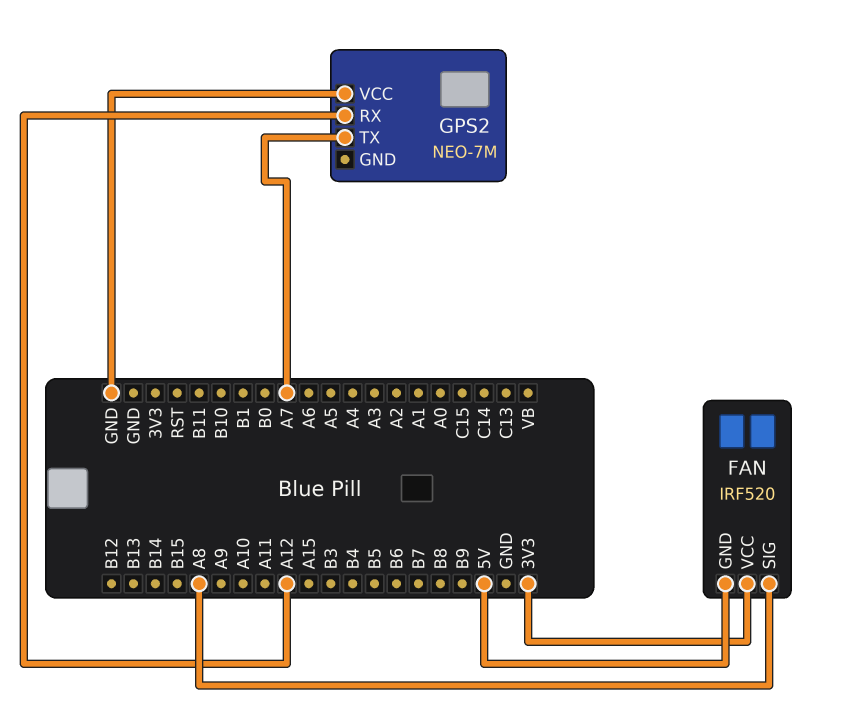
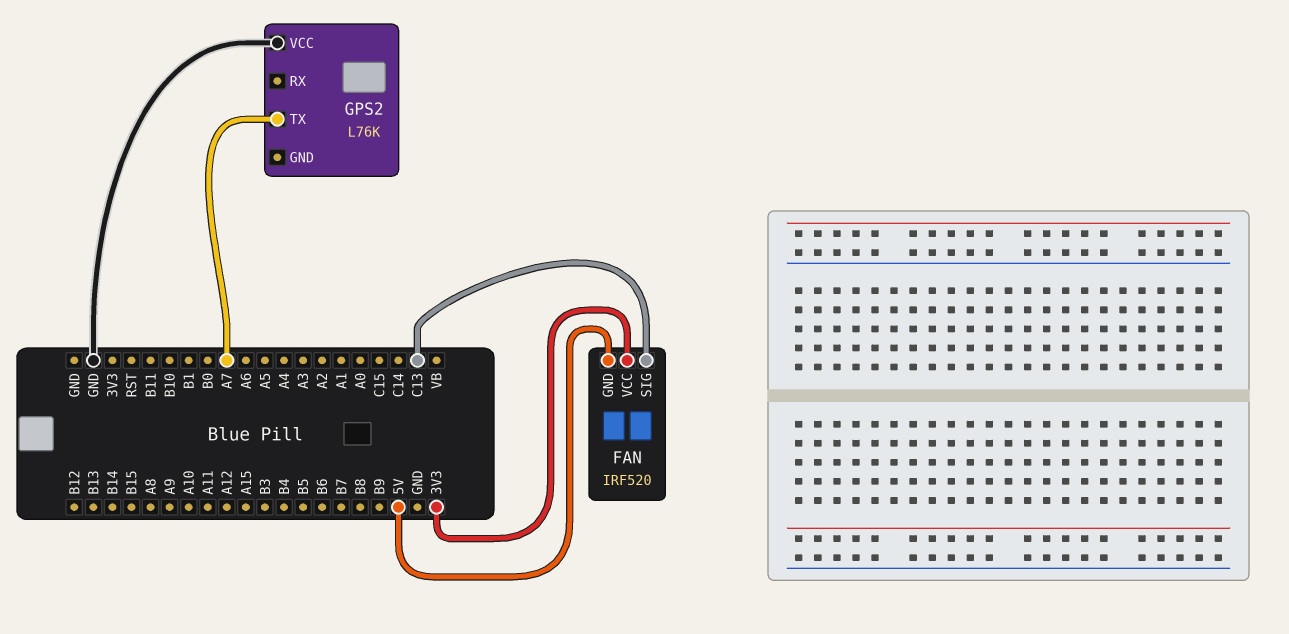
FAN pin SIG: A8 -> C13
GPS2: NEO-7M -> L76K
GPS2 pin RX: A12 -> none

